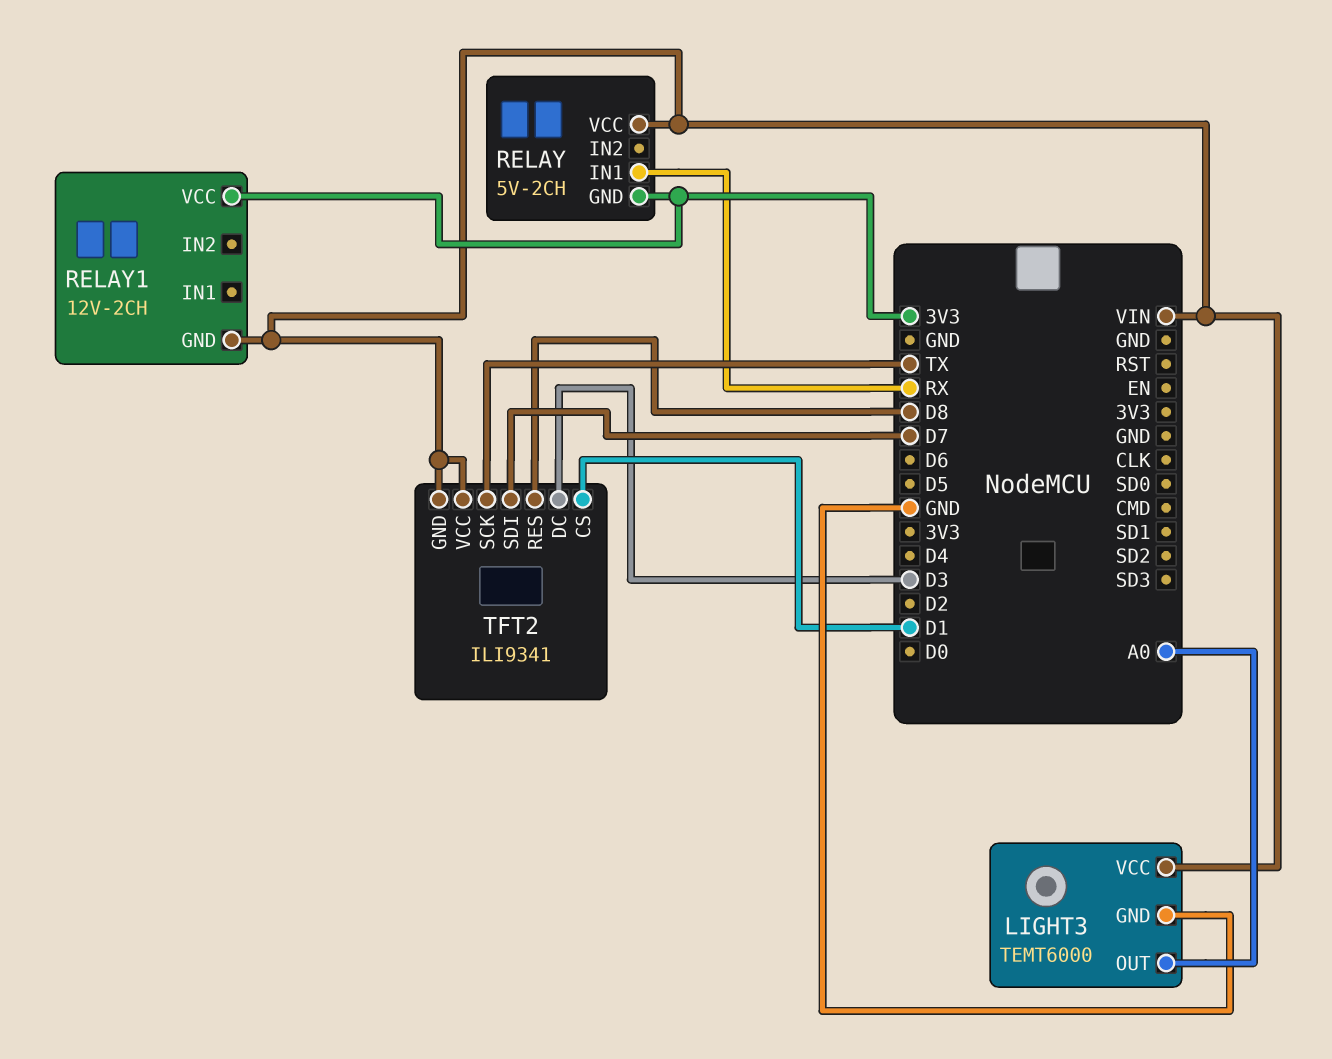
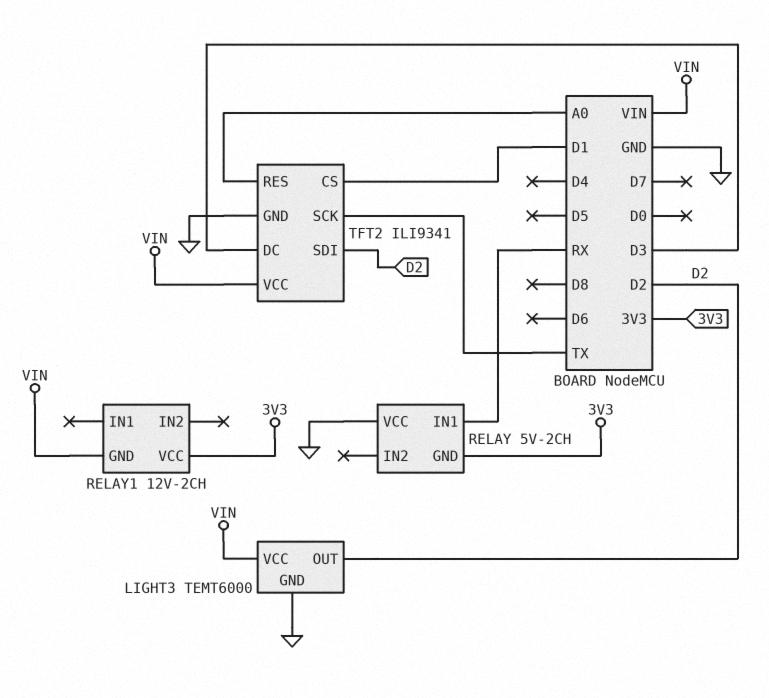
LIGHT3 pin OUT: A0 -> D2
RELAY pin VCC: VIN -> GND
TFT2 pin GND: VIN -> GND
TFT2 pin RES: D8 -> A0
TFT2 pin SDI: D7 -> D2

